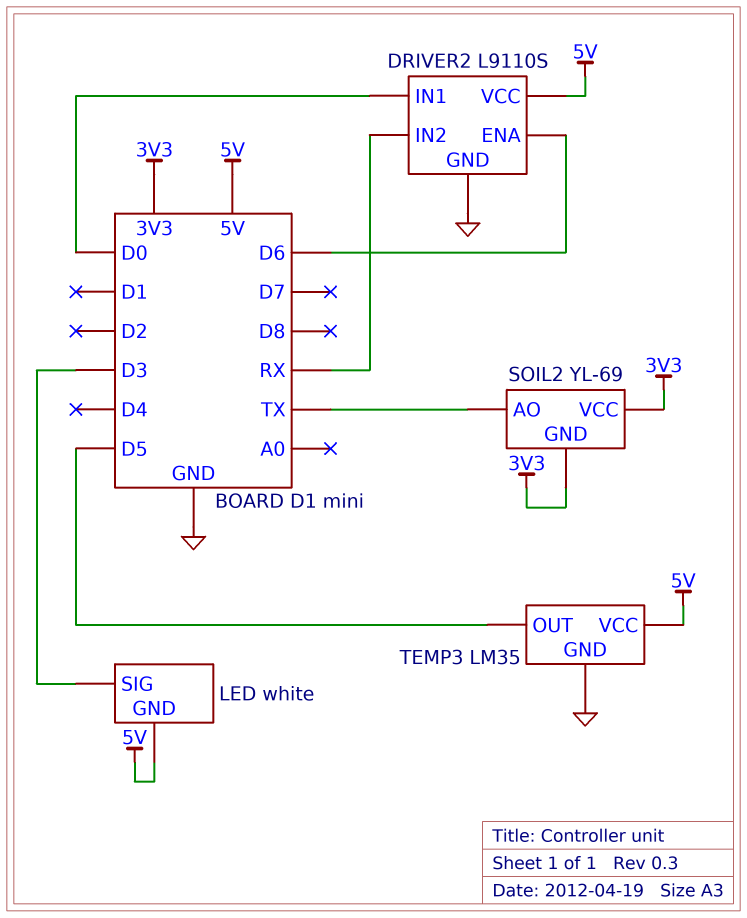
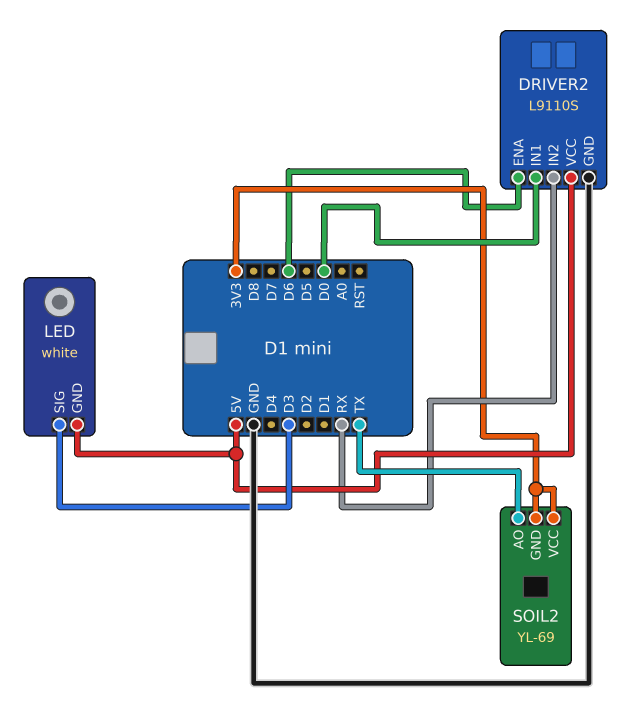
TEMP3: LM35 -> none
TEMP3 pin GND: GND -> none
TEMP3 pin OUT: D5 -> none
TEMP3 pin VCC: 5V -> none

